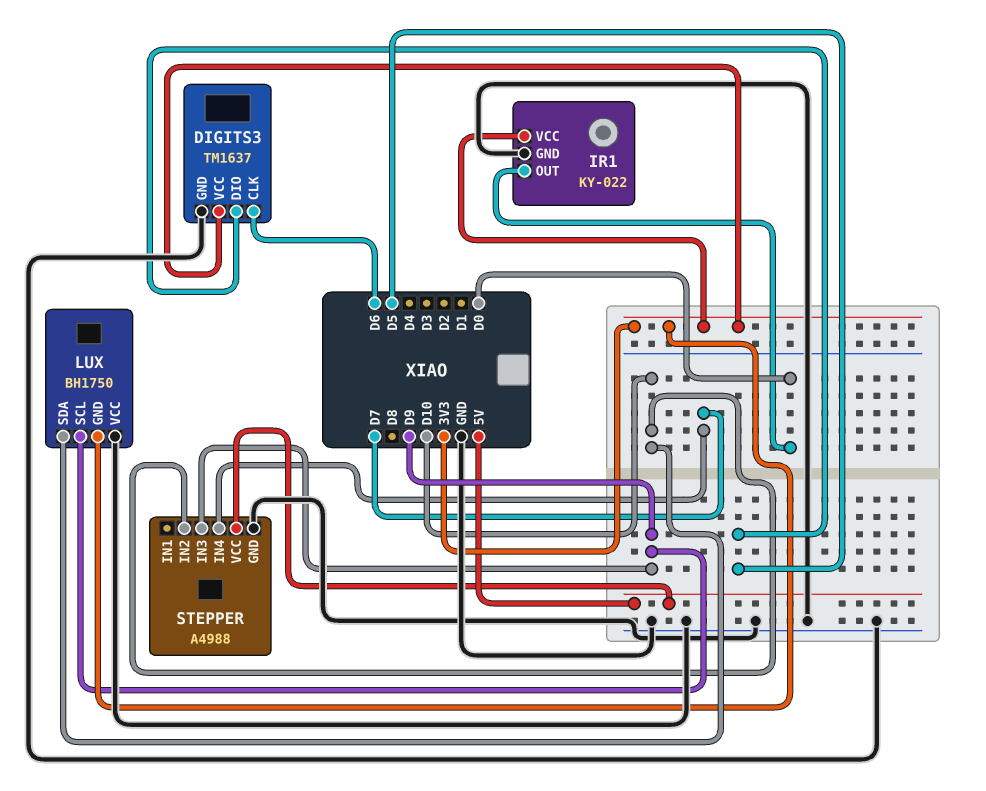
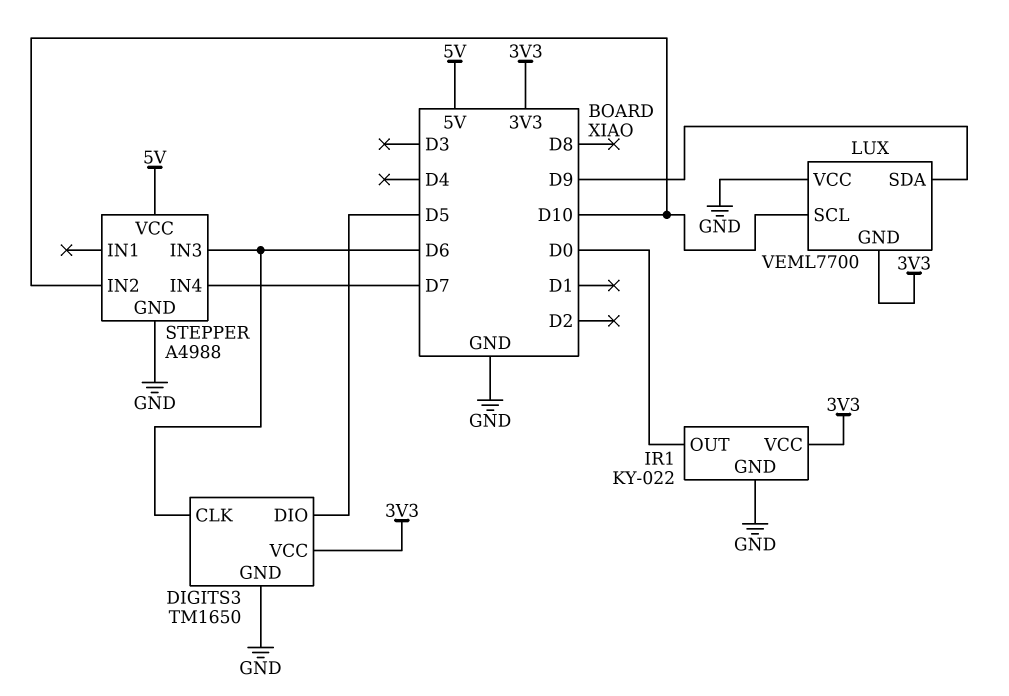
DIGITS3: TM1637 -> TM1650
LUX: BH1750 -> VEML7700
LUX pin SCL: D9 -> D10
LUX pin SDA: D10 -> D9
STEPPER pin IN3: D9 -> D6

